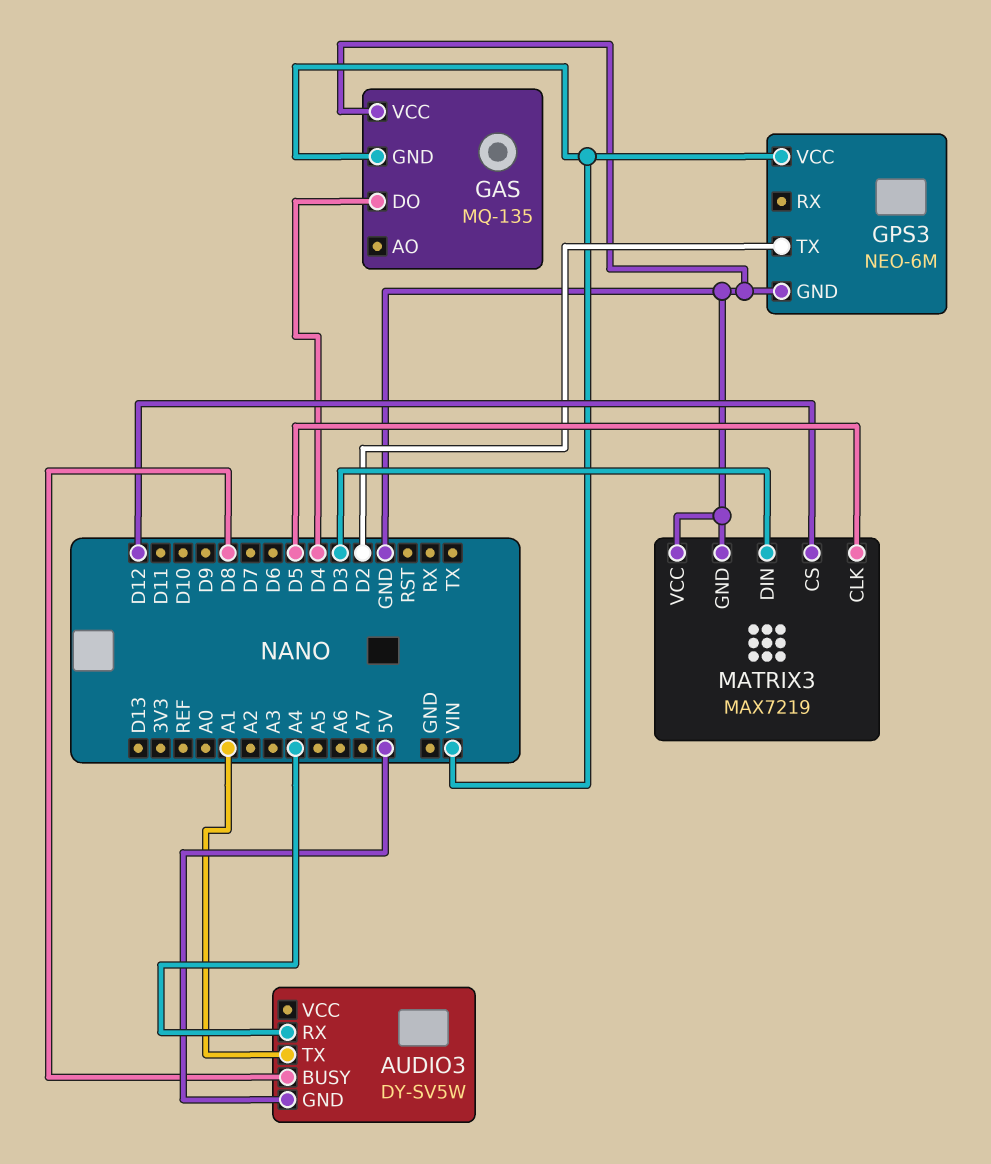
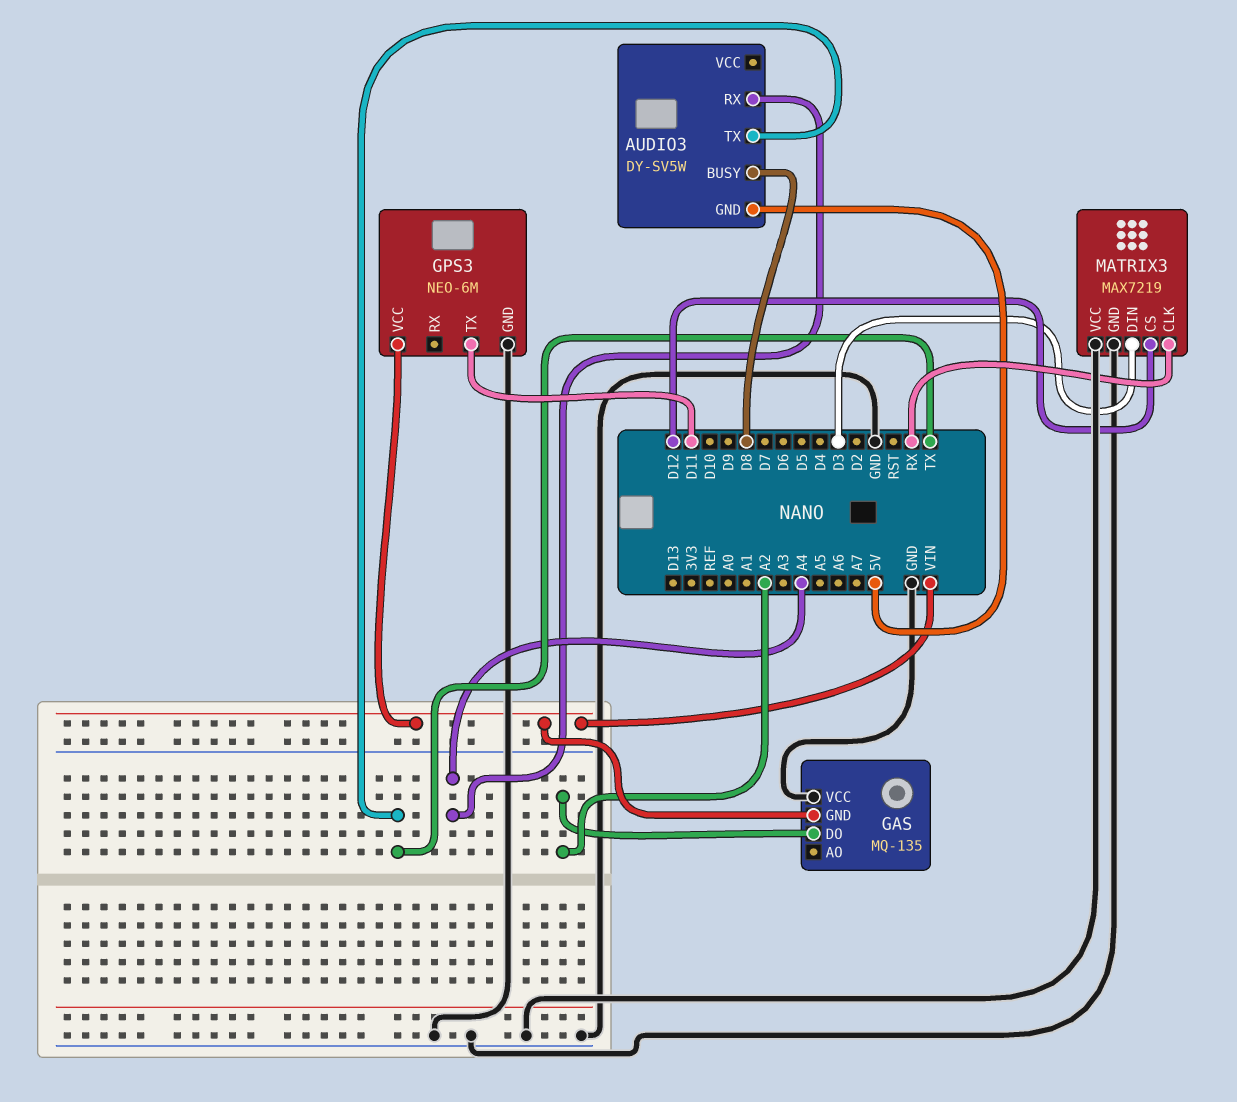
AUDIO3 pin TX: A1 -> TX
GAS pin DO: D4 -> A2
GPS3 pin TX: D2 -> D11
MATRIX3 pin CLK: D5 -> RX

